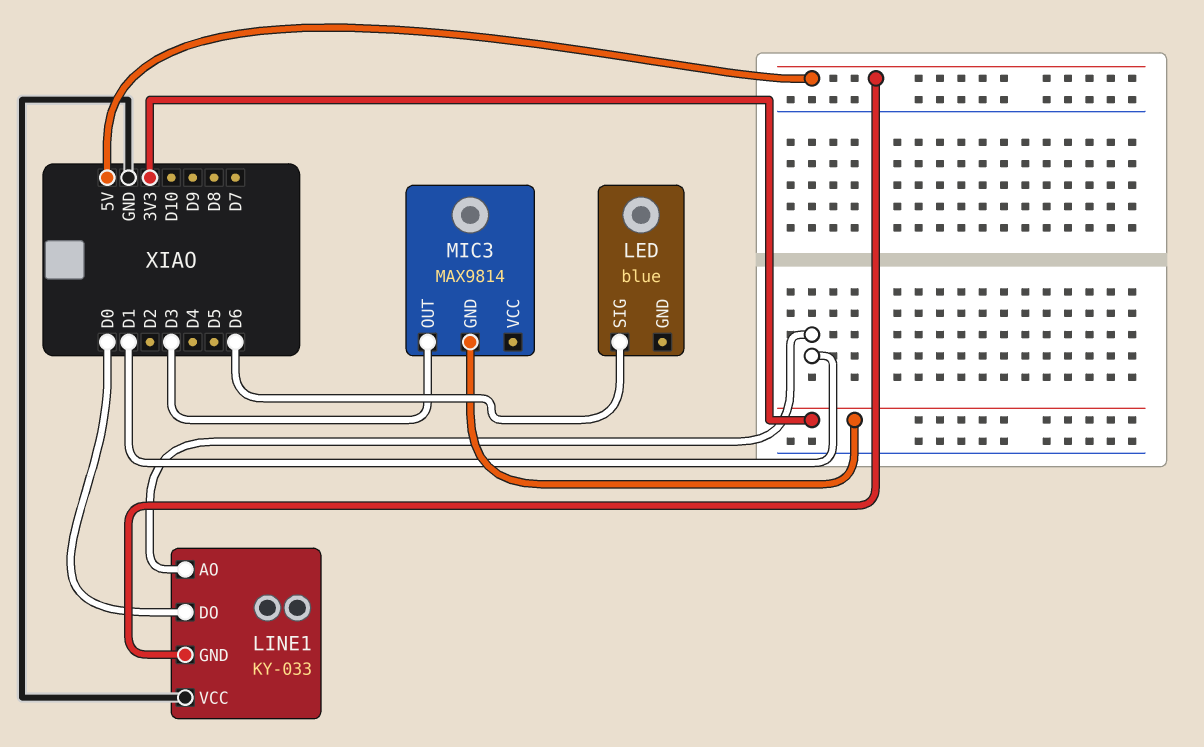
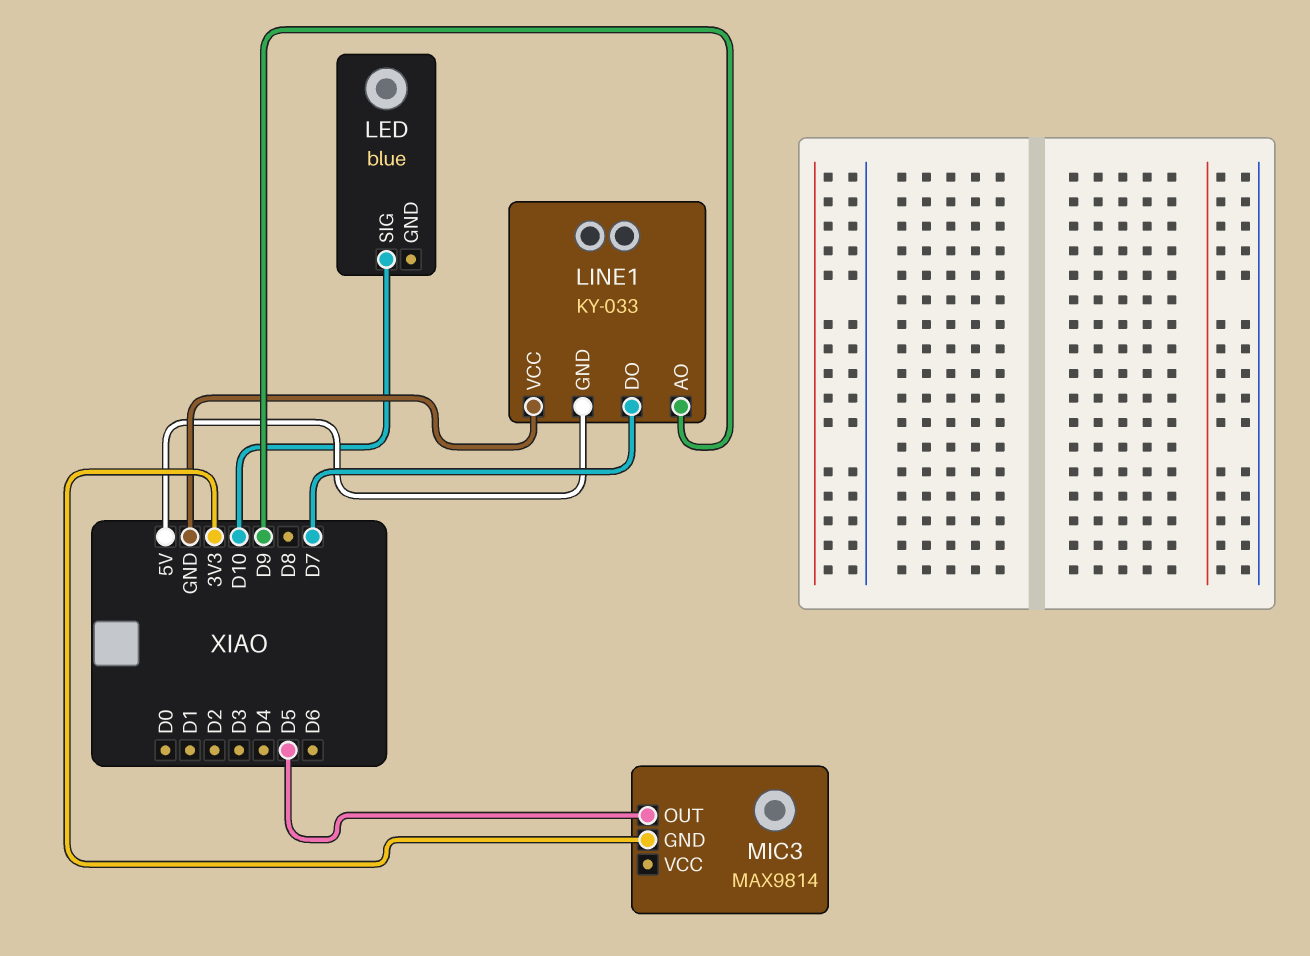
LED pin SIG: D6 -> D10
LINE1 pin AO: D1 -> D9
LINE1 pin DO: D0 -> D7
MIC3 pin OUT: D3 -> D5

